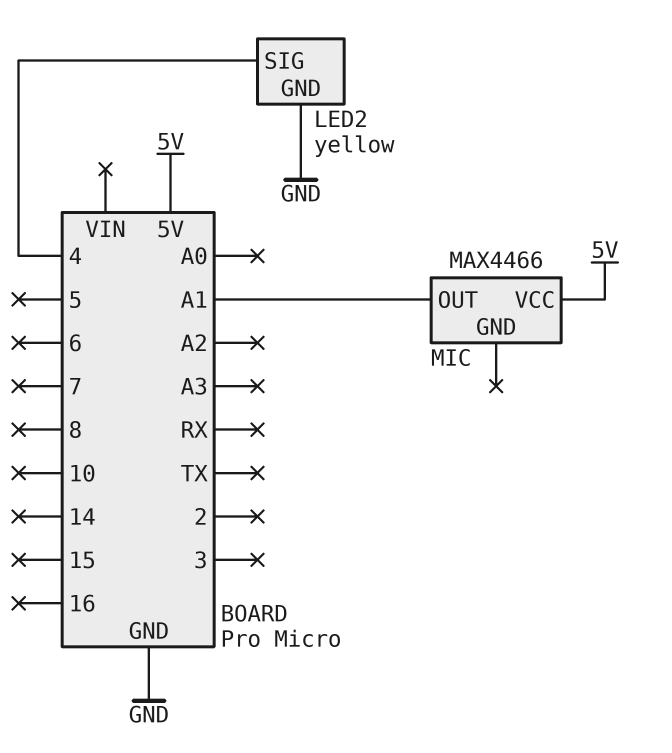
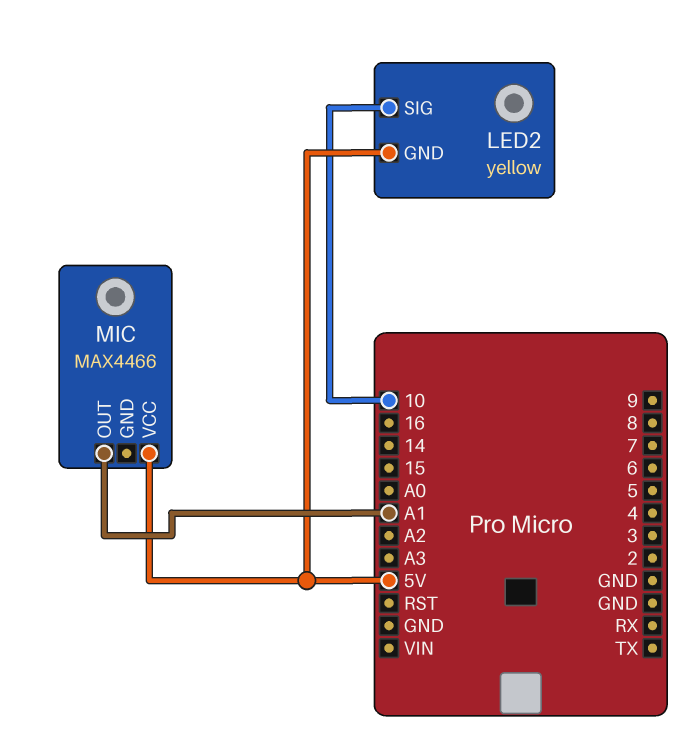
LED2 pin GND: GND -> 5V
LED2 pin SIG: 4 -> 10

